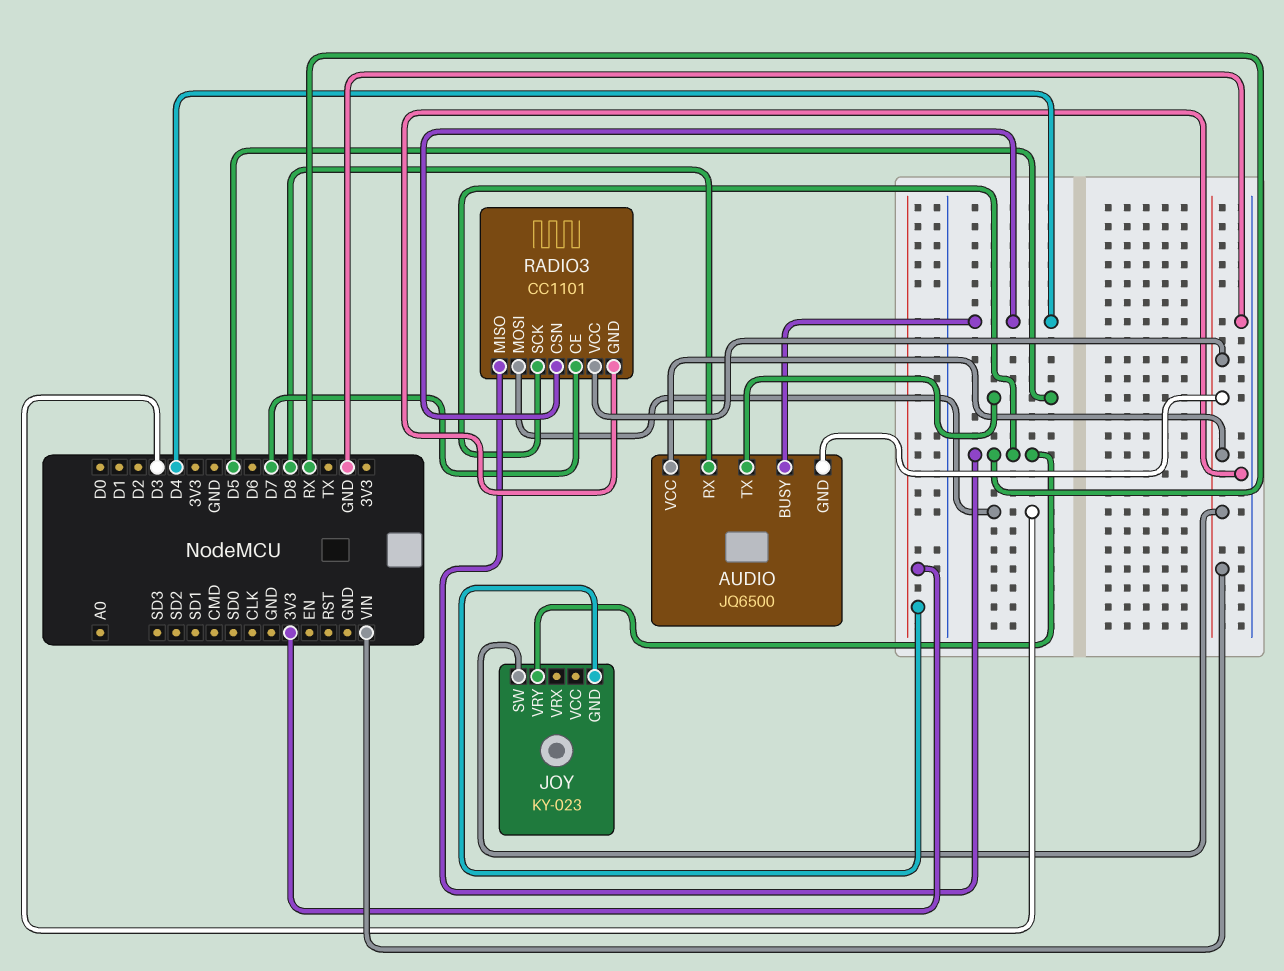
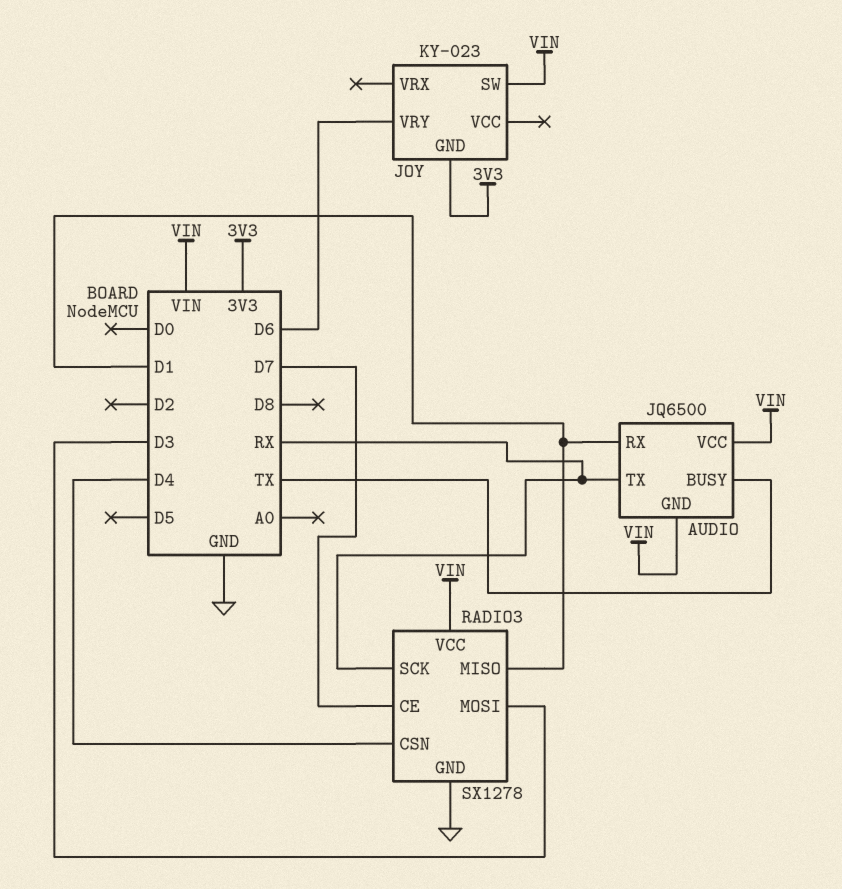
AUDIO pin BUSY: D4 -> TX
AUDIO pin RX: D8 -> D1
AUDIO pin TX: D5 -> RX
JOY pin VRY: RX -> D6
RADIO3: CC1101 -> SX1278
RADIO3 pin MISO: RX -> D1

